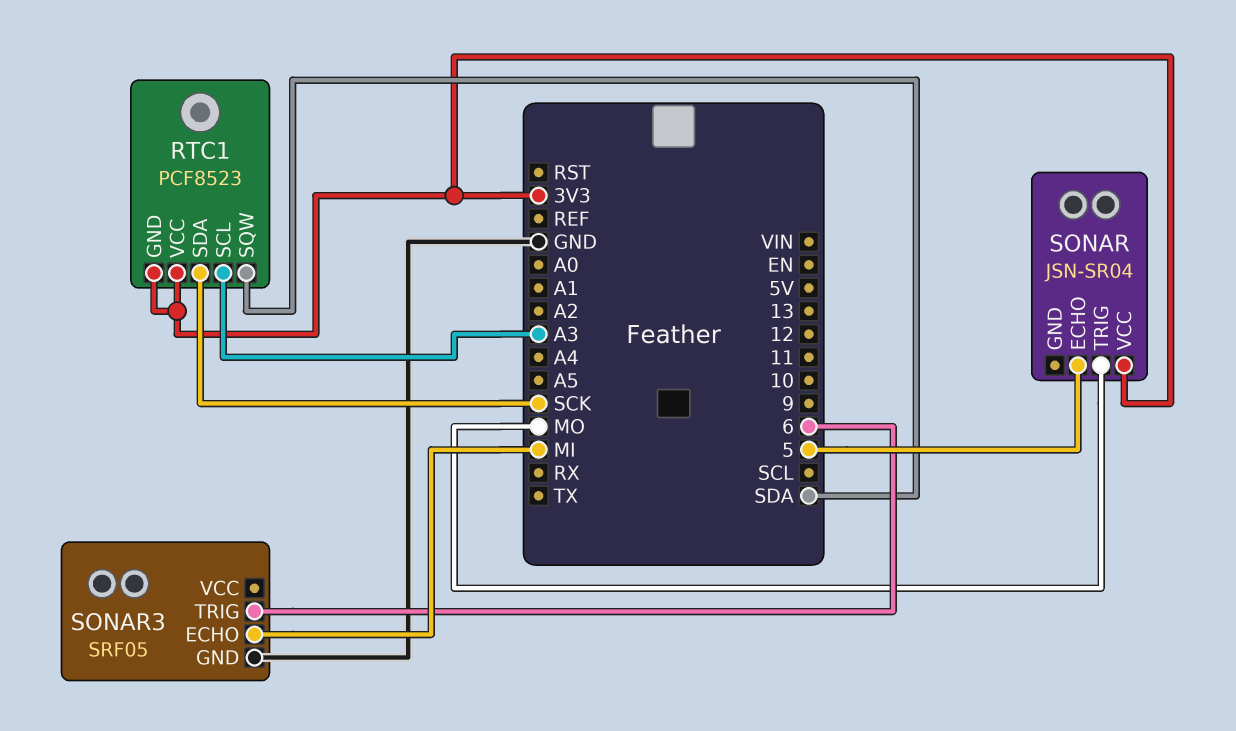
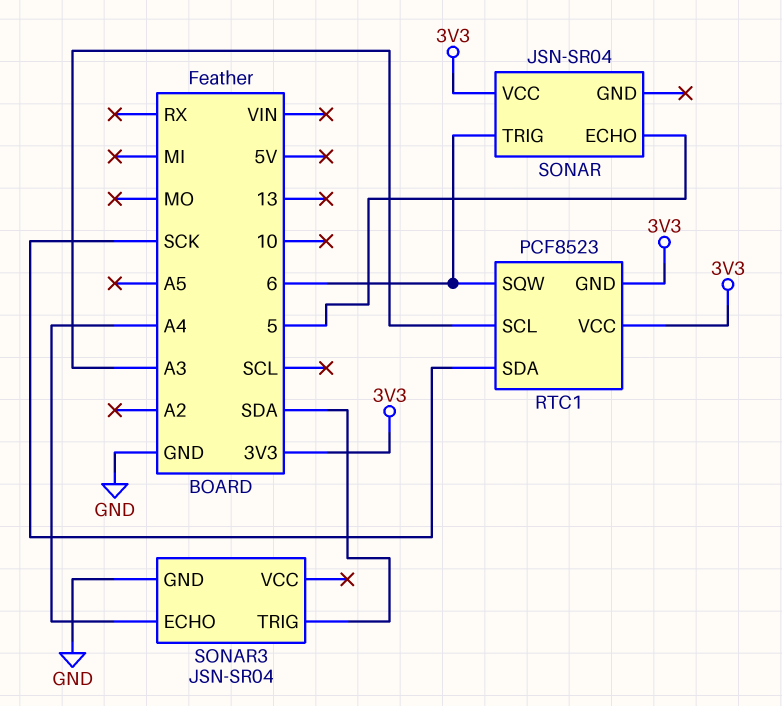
RTC1 pin SQW: SDA -> 6
SONAR pin TRIG: MO -> 6
SONAR3: SRF05 -> JSN-SR04
SONAR3 pin ECHO: MI -> A4
SONAR3 pin TRIG: 6 -> SDA

